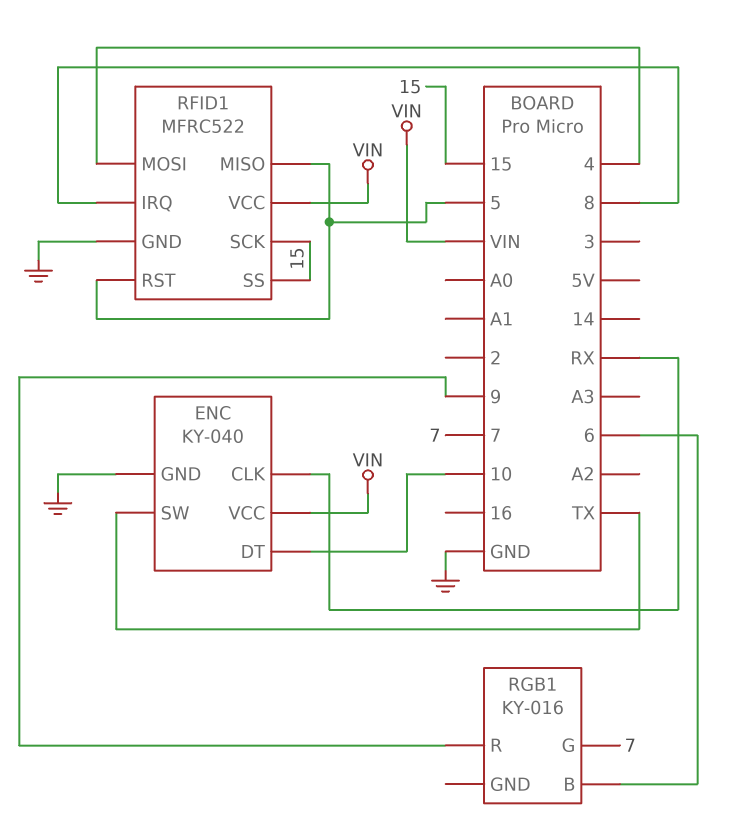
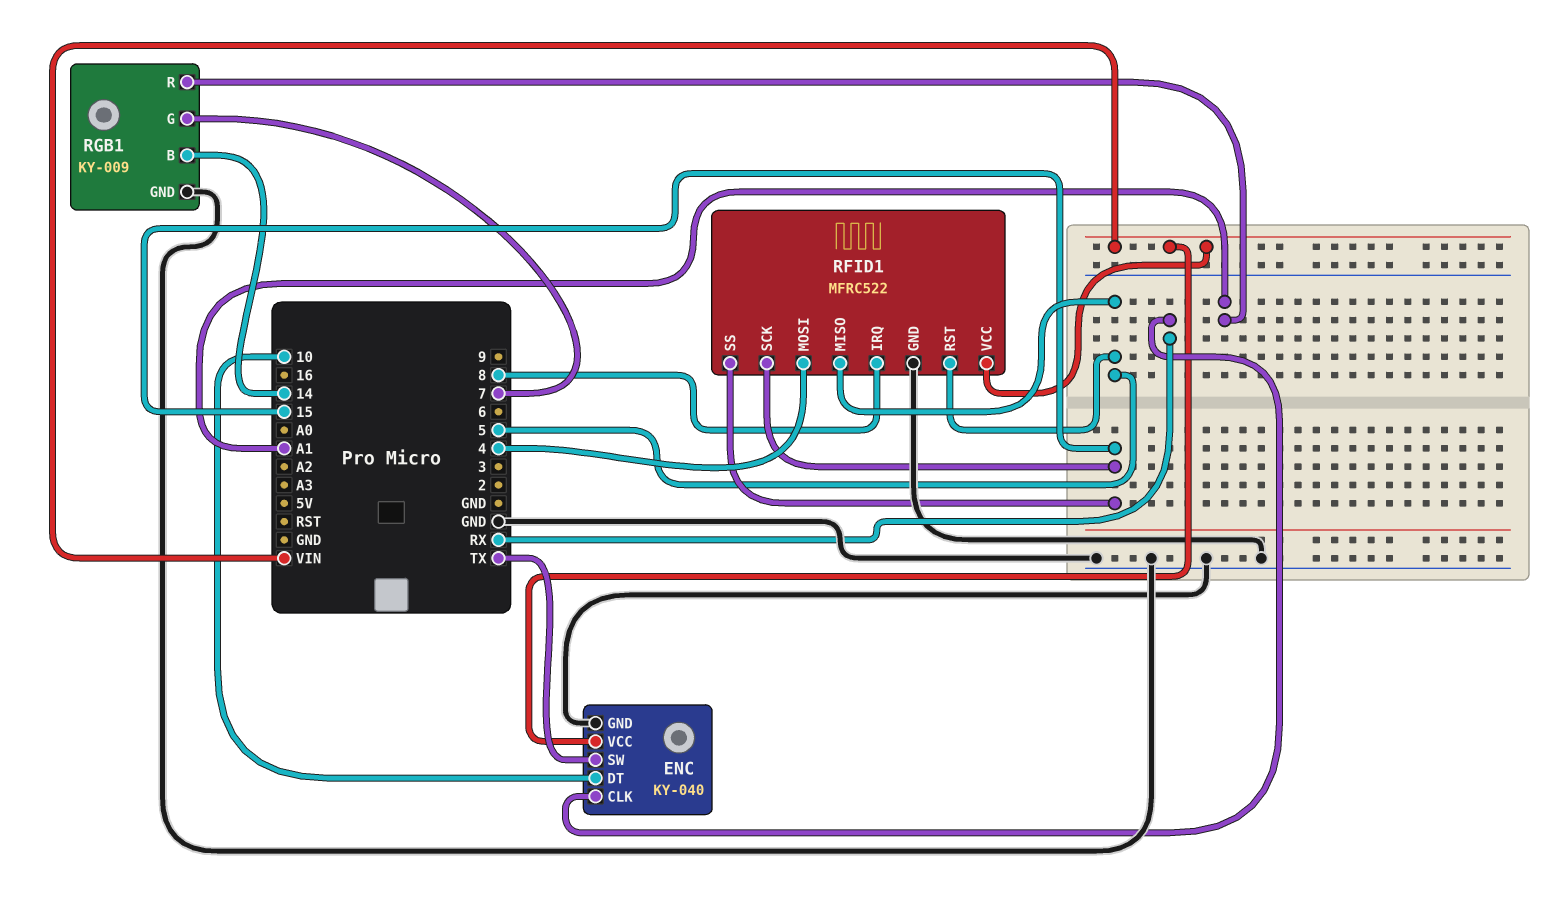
RGB1: KY-016 -> KY-009
RGB1 pin B: 6 -> 14
RGB1 pin GND: none -> GND
RGB1 pin R: 9 -> A1

